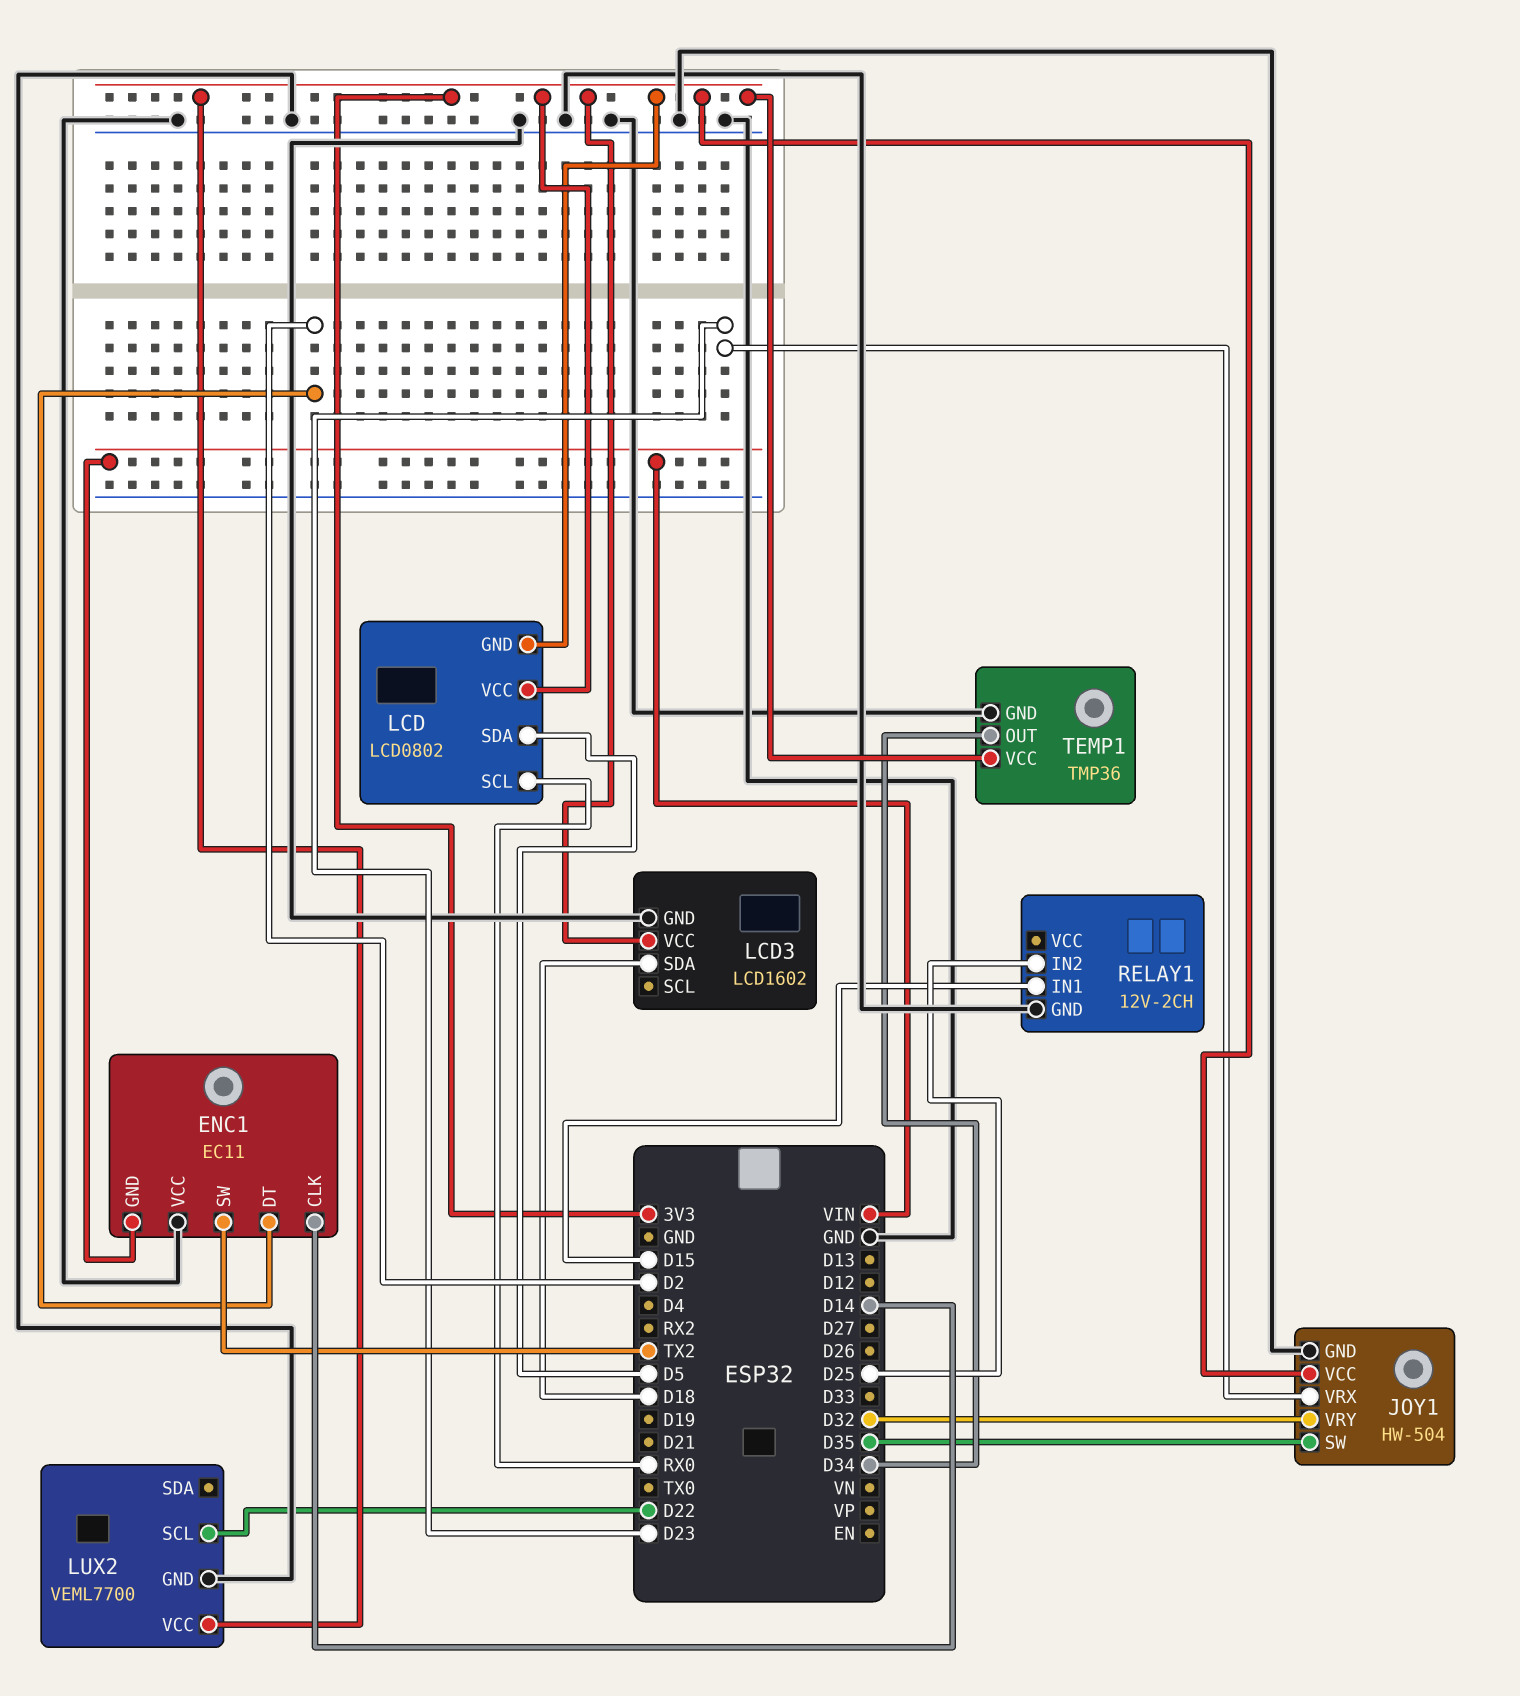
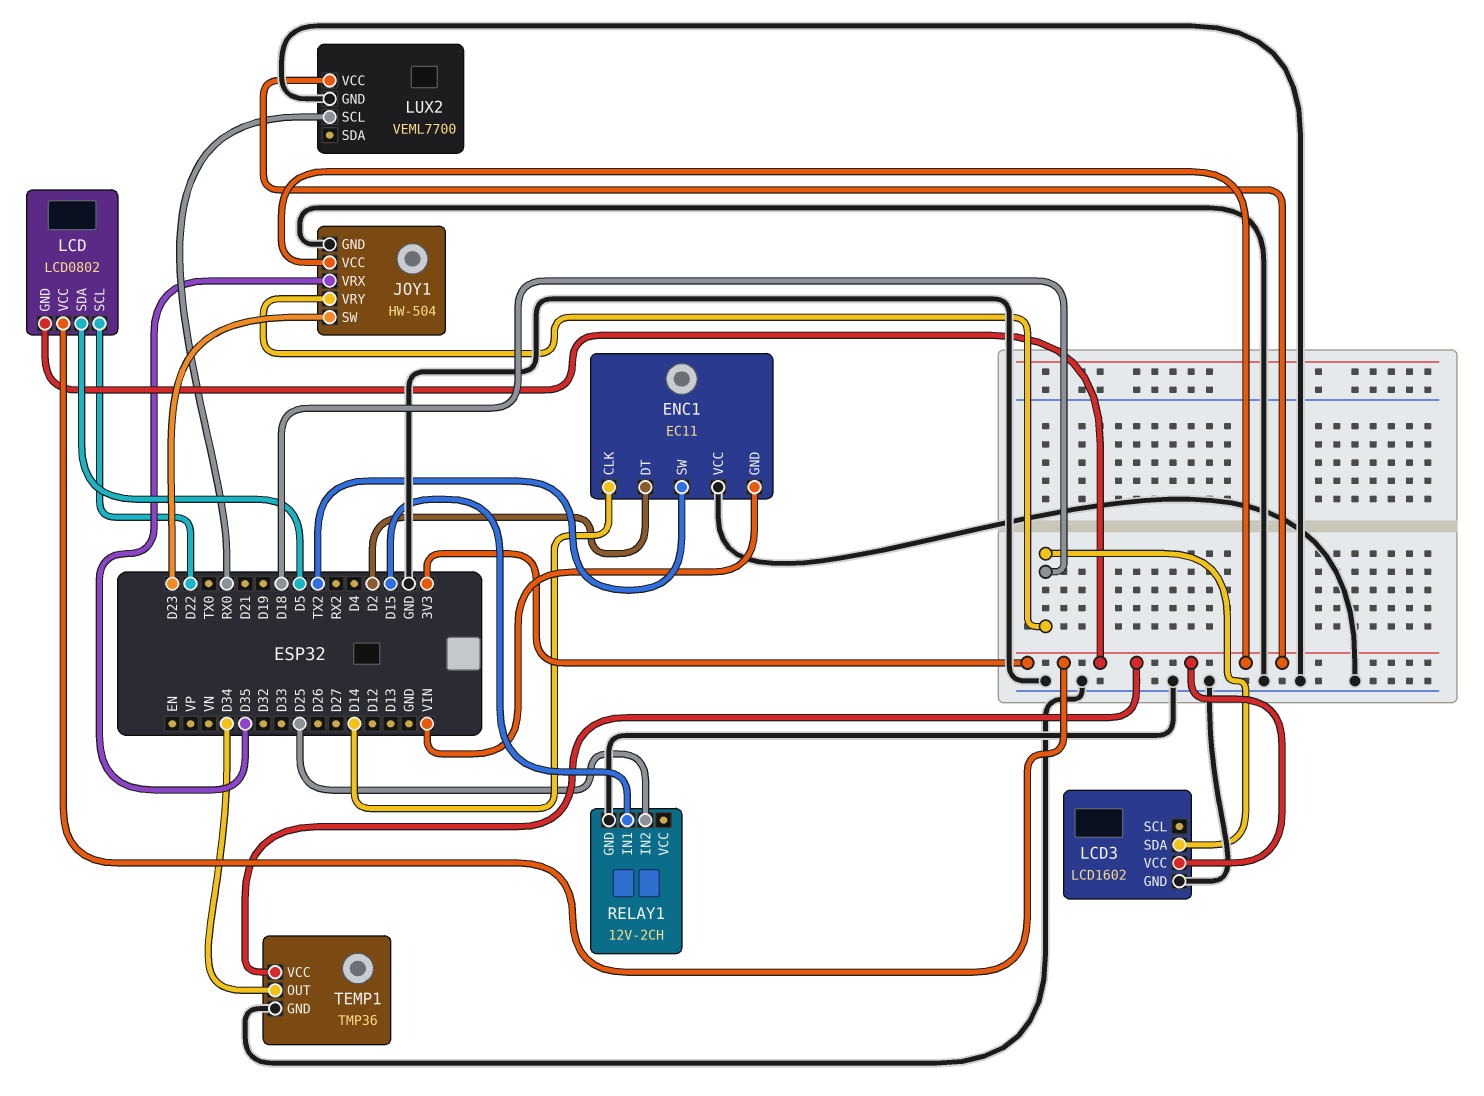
JOY1 pin SW: D35 -> D23
JOY1 pin VRX: D23 -> D35
JOY1 pin VRY: D32 -> D18
LCD pin SCL: RX0 -> D22
LUX2 pin SCL: D22 -> RX0

